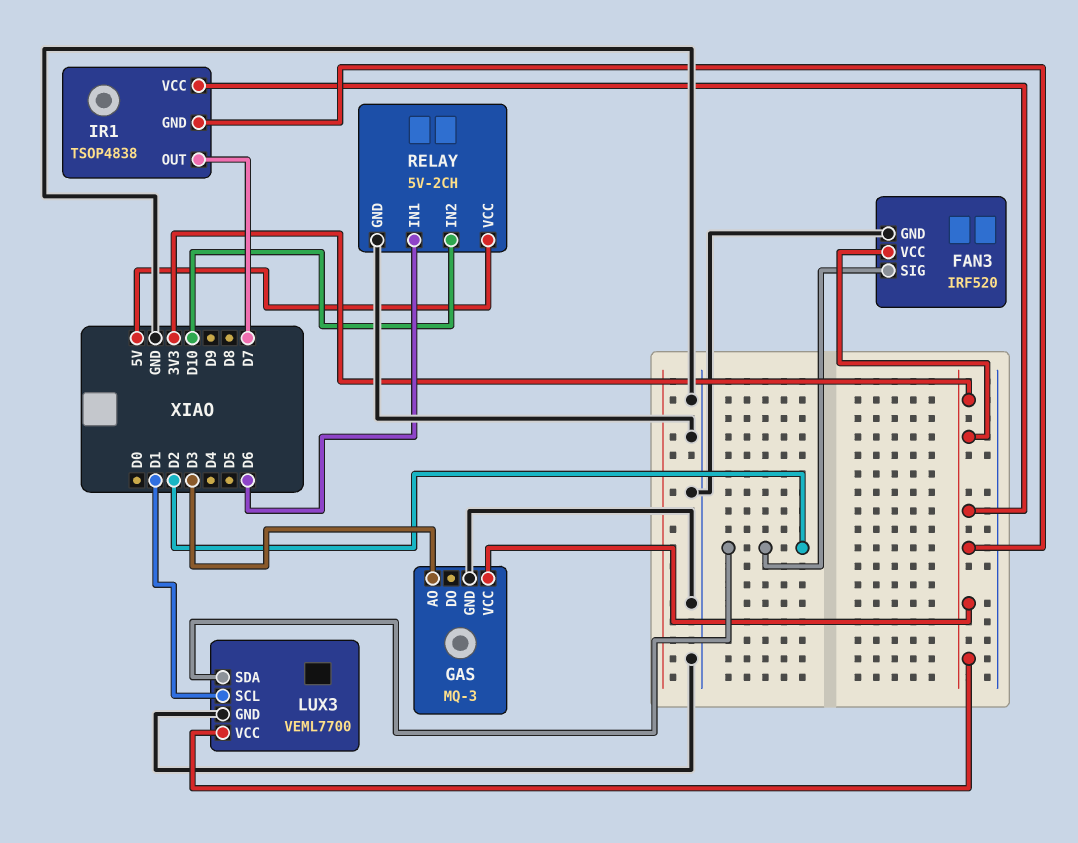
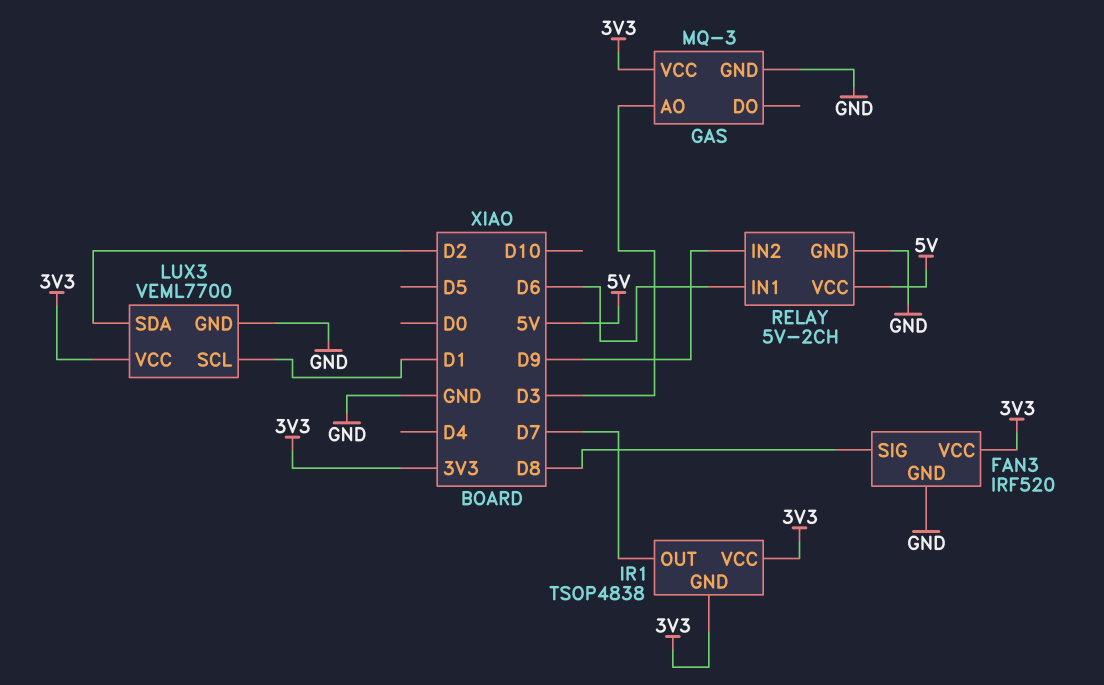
FAN3 pin SIG: D2 -> D8
RELAY pin IN2: D10 -> D9

